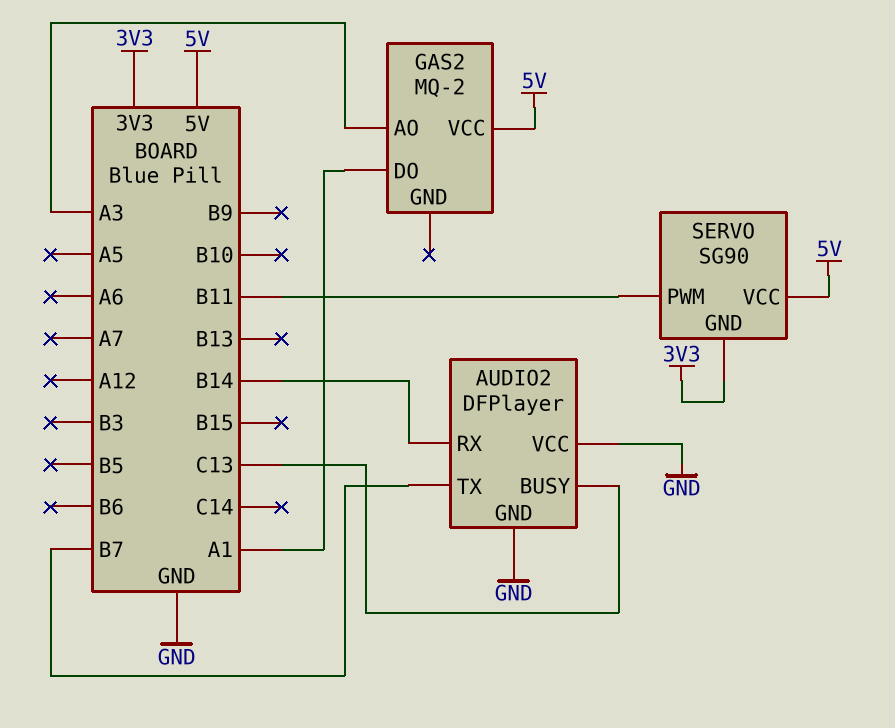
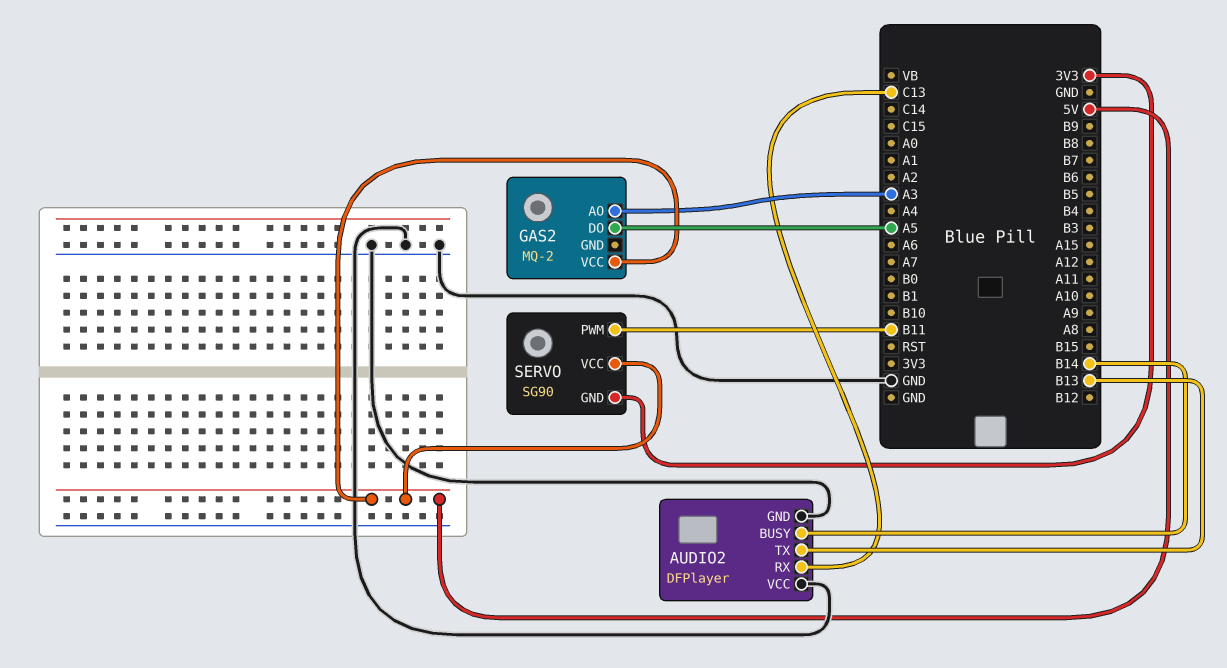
AUDIO2 pin BUSY: C13 -> B14
AUDIO2 pin RX: B14 -> C13
AUDIO2 pin TX: B7 -> B13
GAS2 pin DO: A1 -> A5

